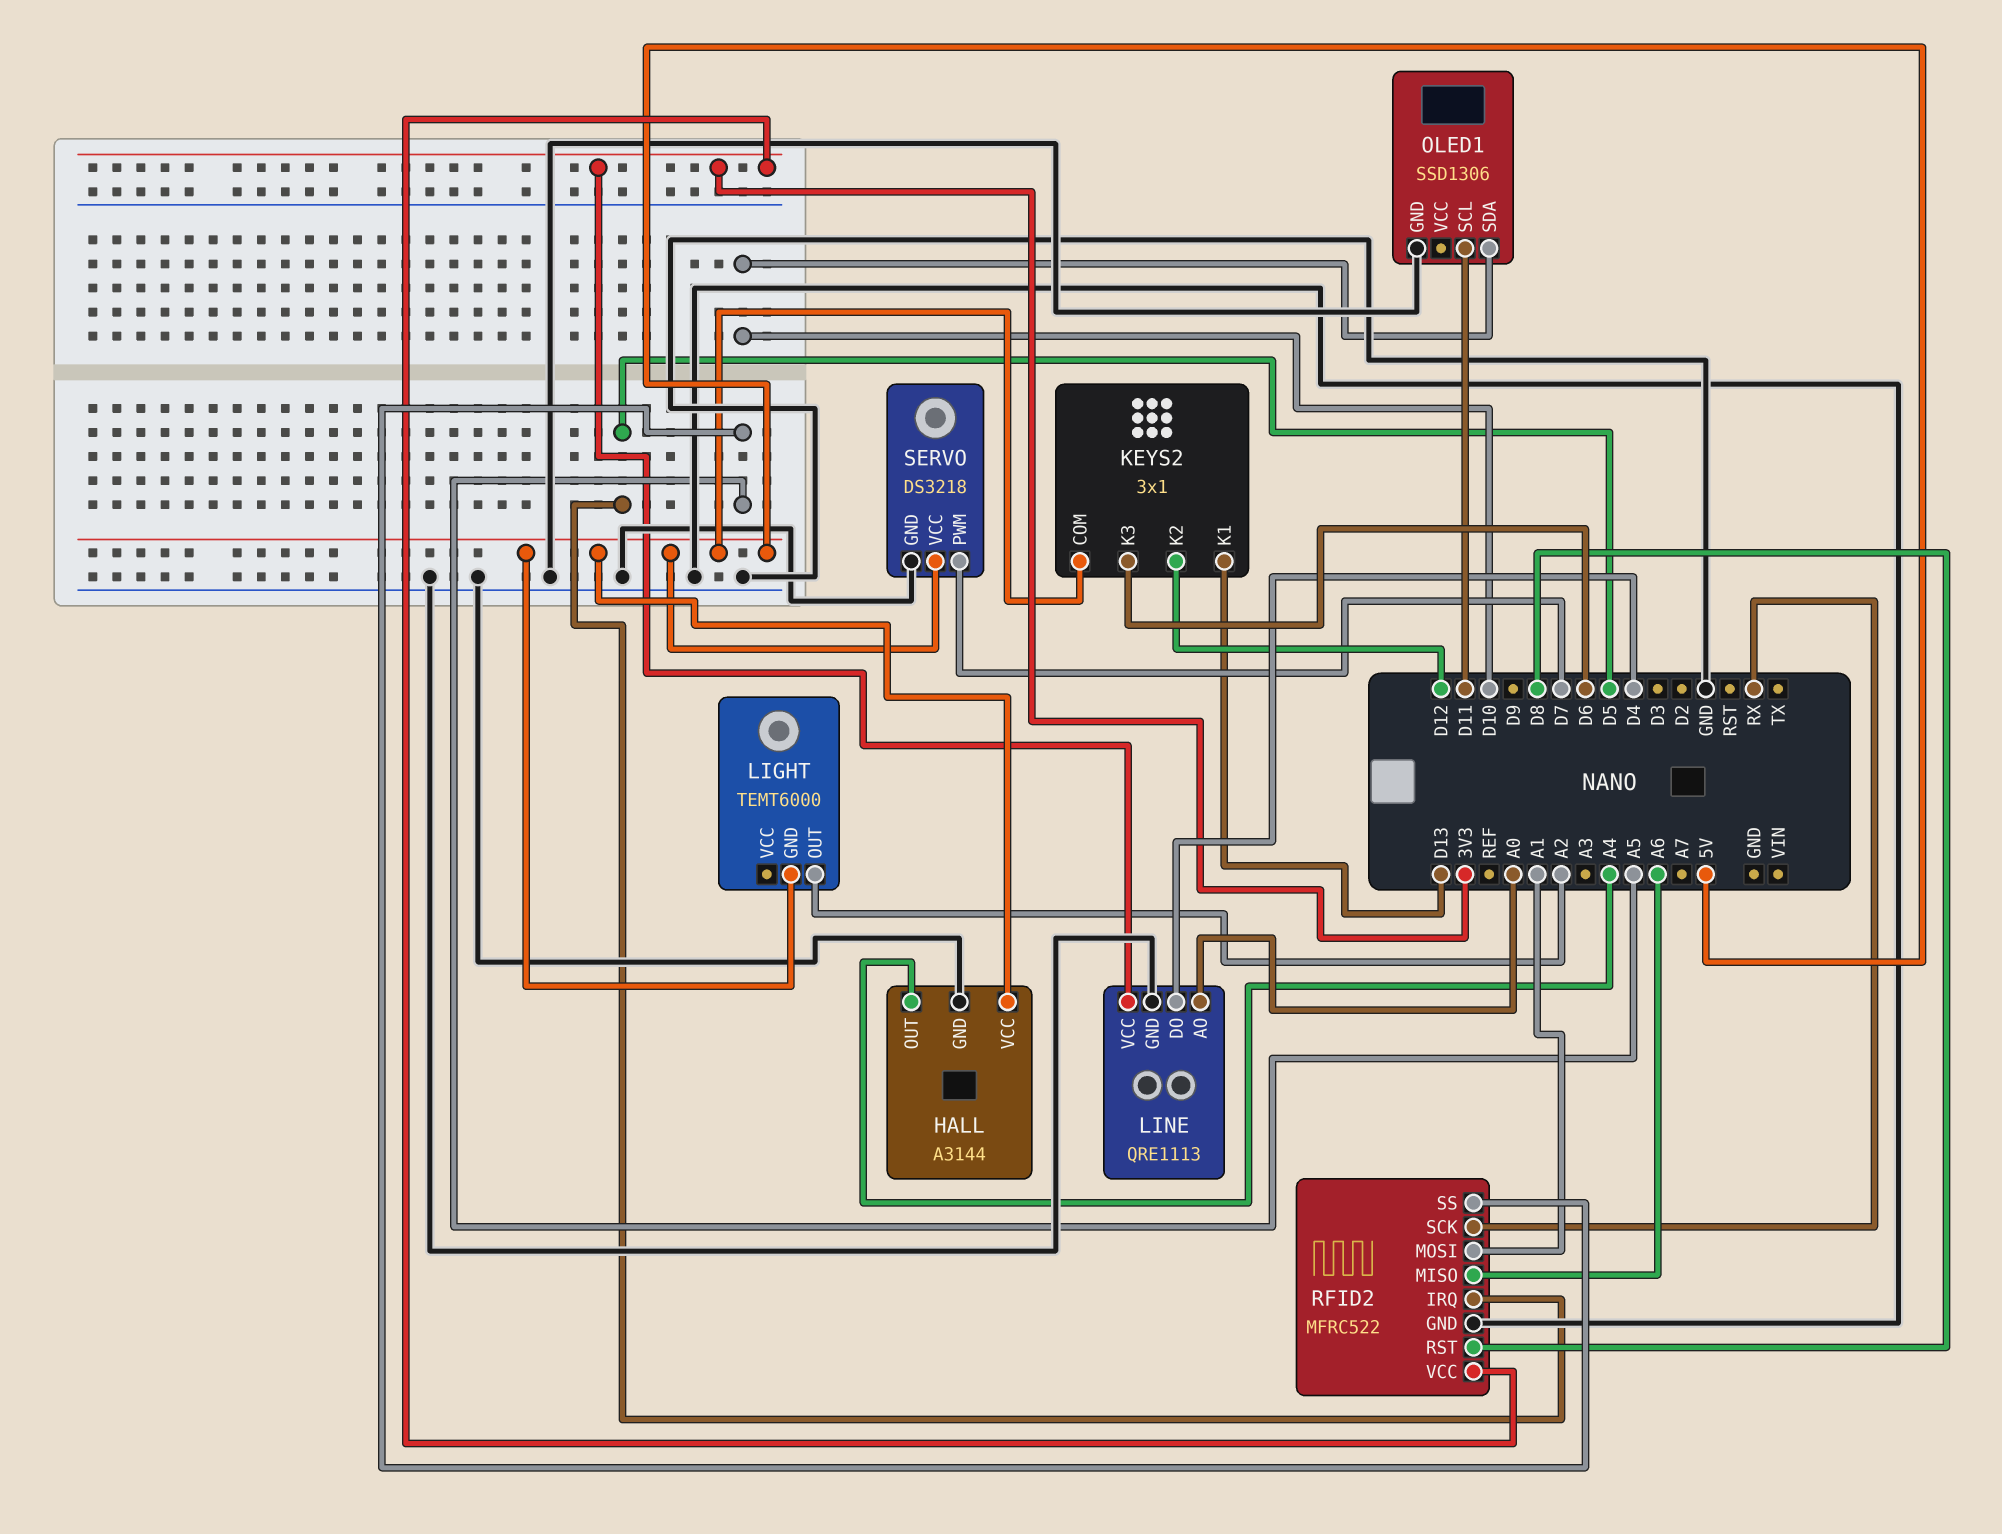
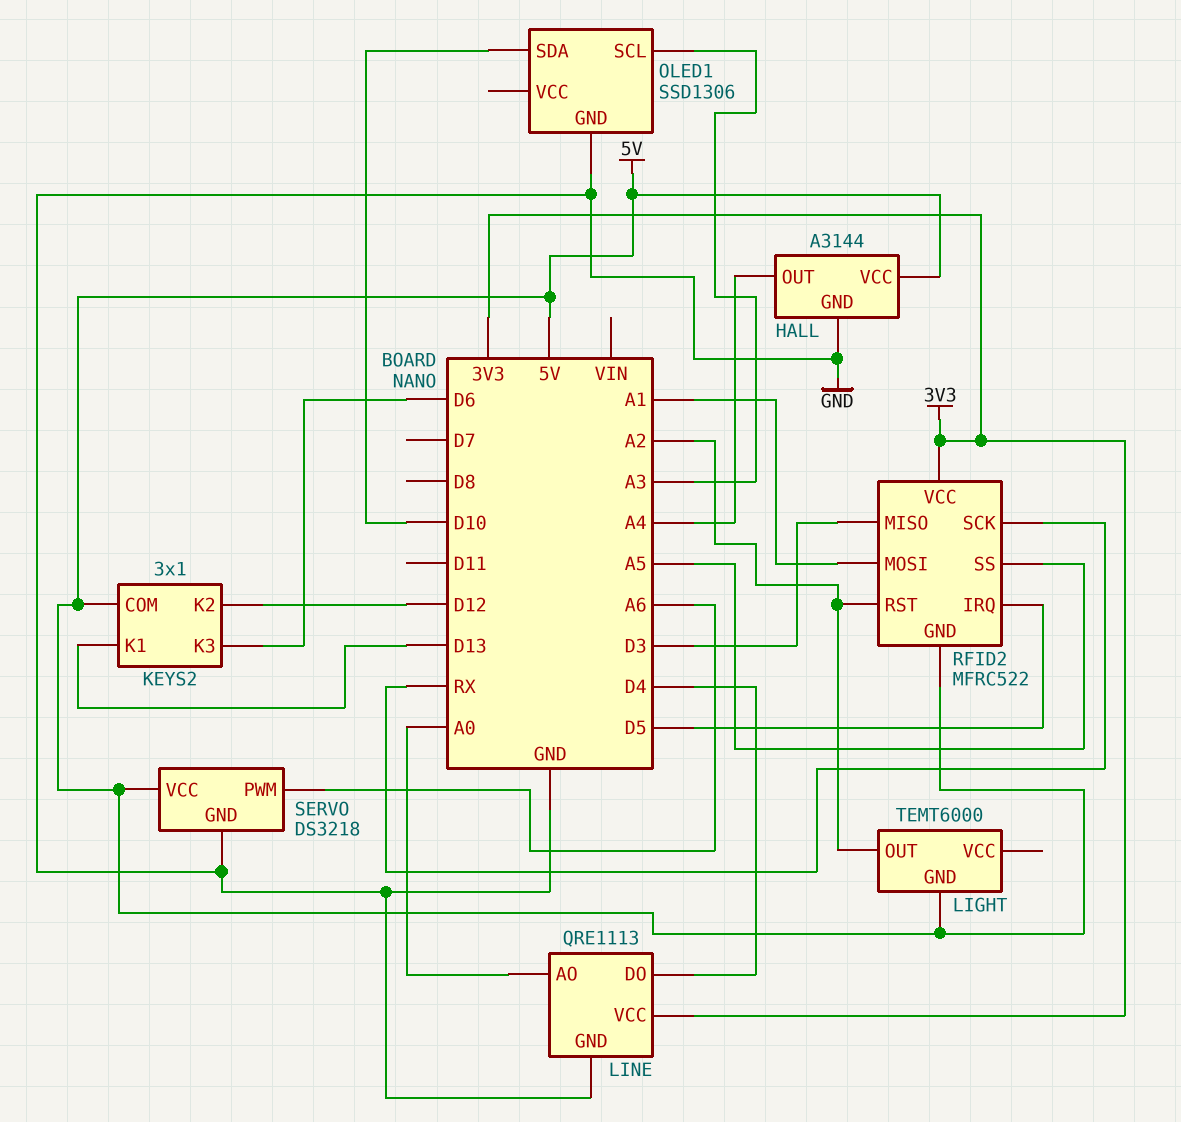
OLED1 pin SCL: D11 -> A3
RFID2 pin GND: GND -> 5V
RFID2 pin MISO: A6 -> D3
RFID2 pin RST: D8 -> A2
SERVO pin PWM: D7 -> A6

